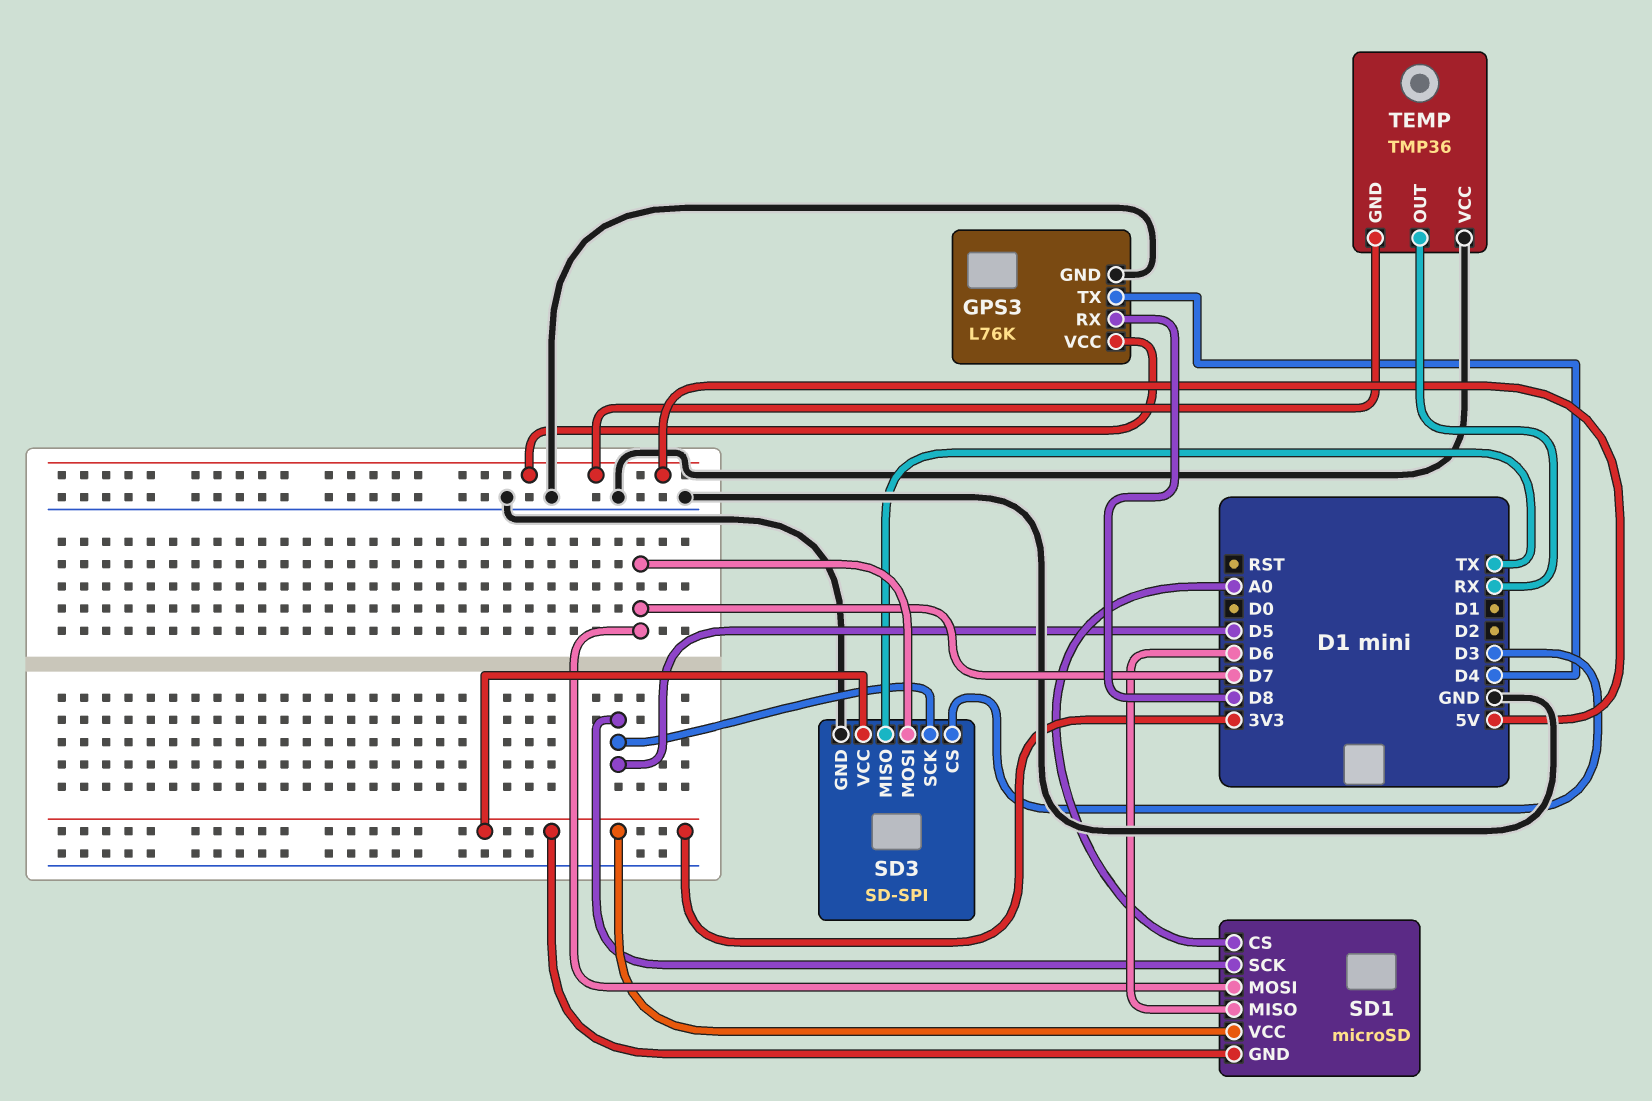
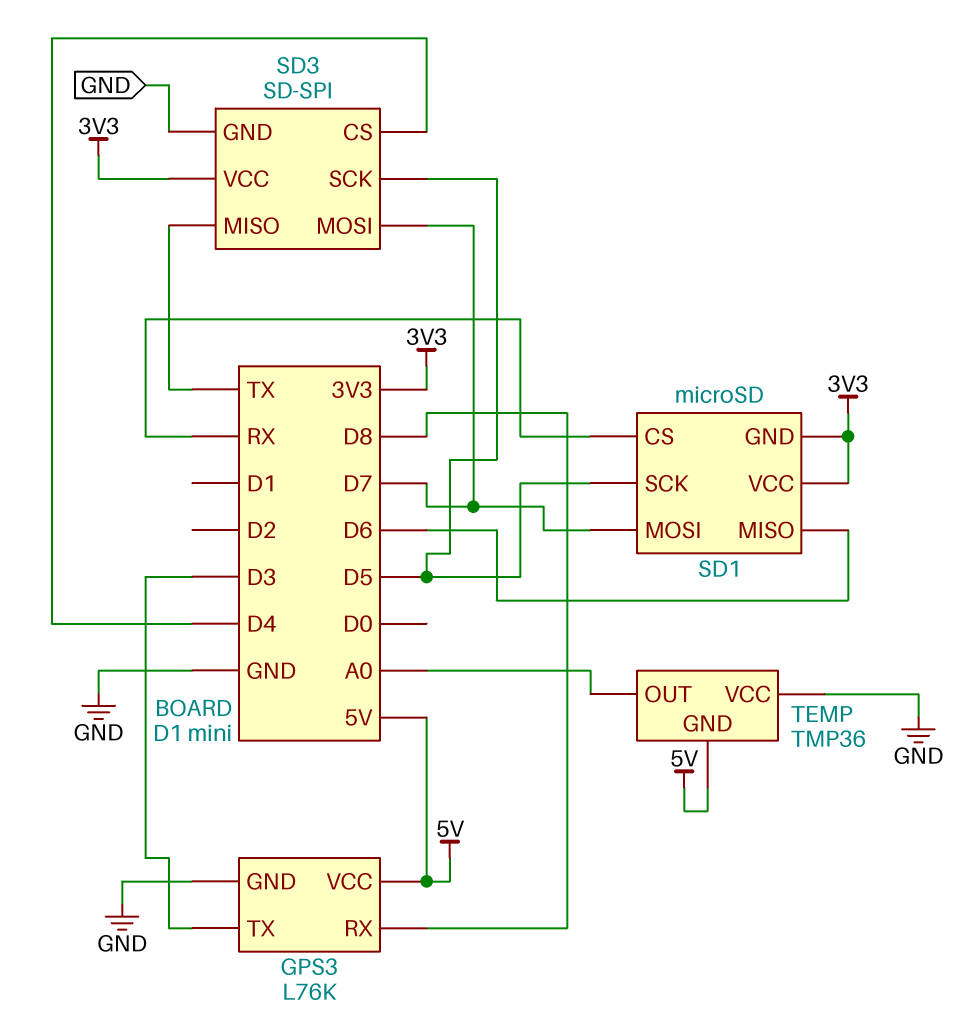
GPS3 pin TX: D4 -> D3
SD1 pin CS: A0 -> RX
SD3 pin CS: D3 -> D4
TEMP pin OUT: RX -> A0

